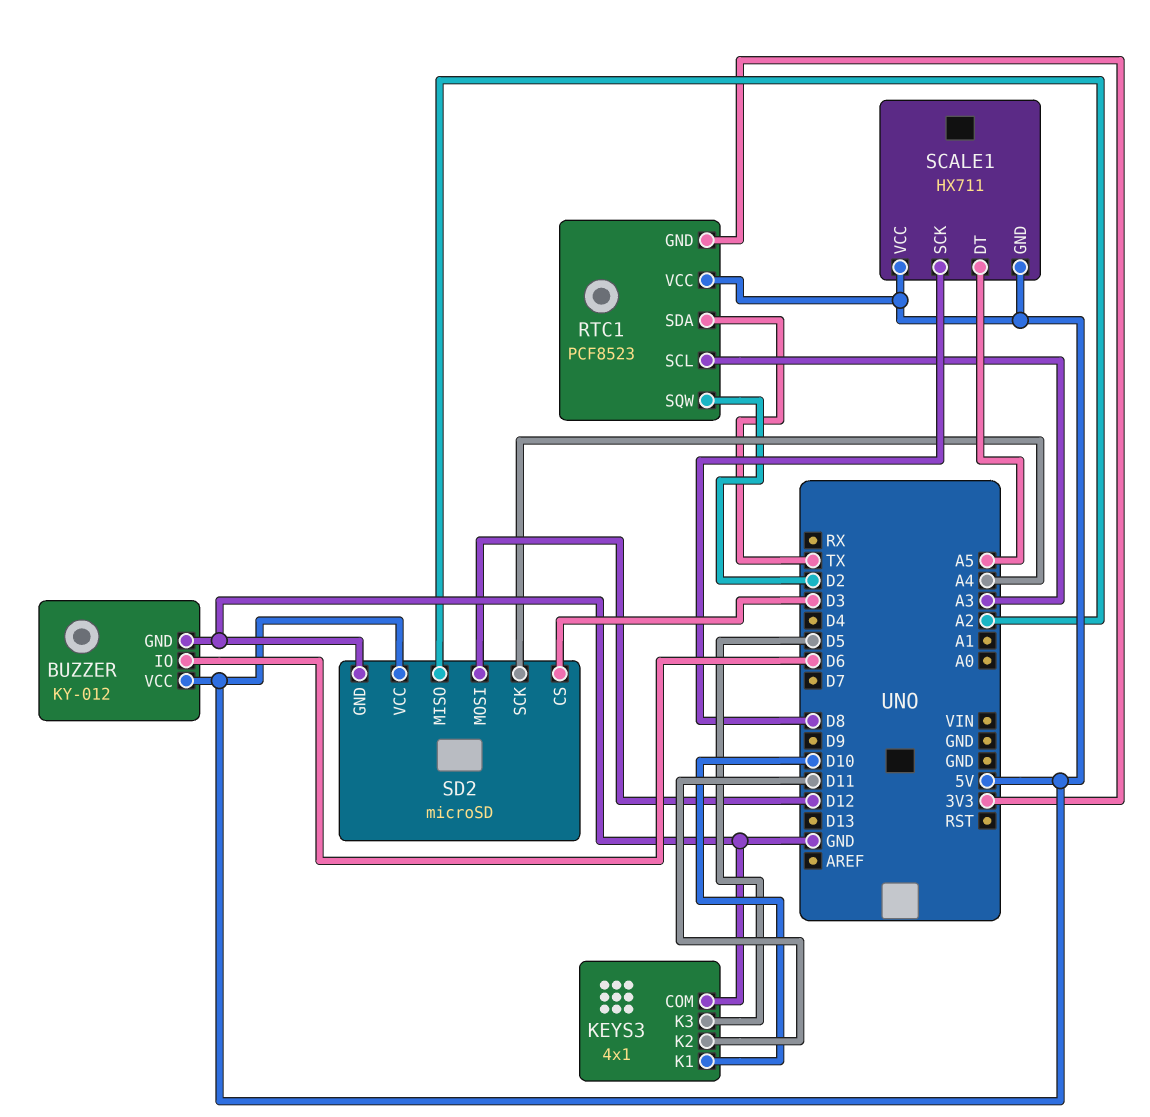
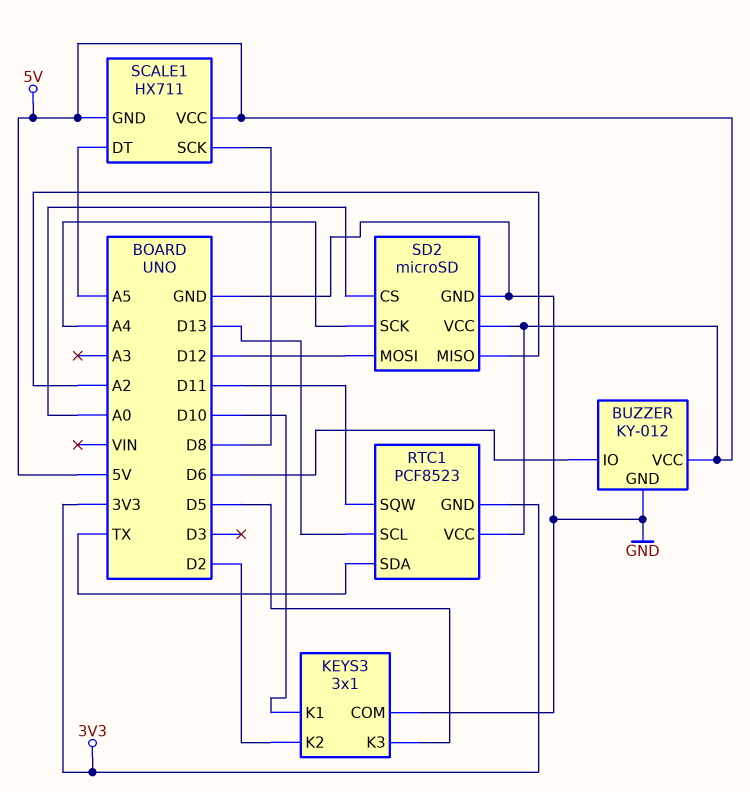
KEYS3: 4x1 -> 3x1
KEYS3 pin K2: D11 -> D2
RTC1 pin SCL: A3 -> D13
RTC1 pin SQW: D2 -> D11
SD2 pin CS: D3 -> A0

